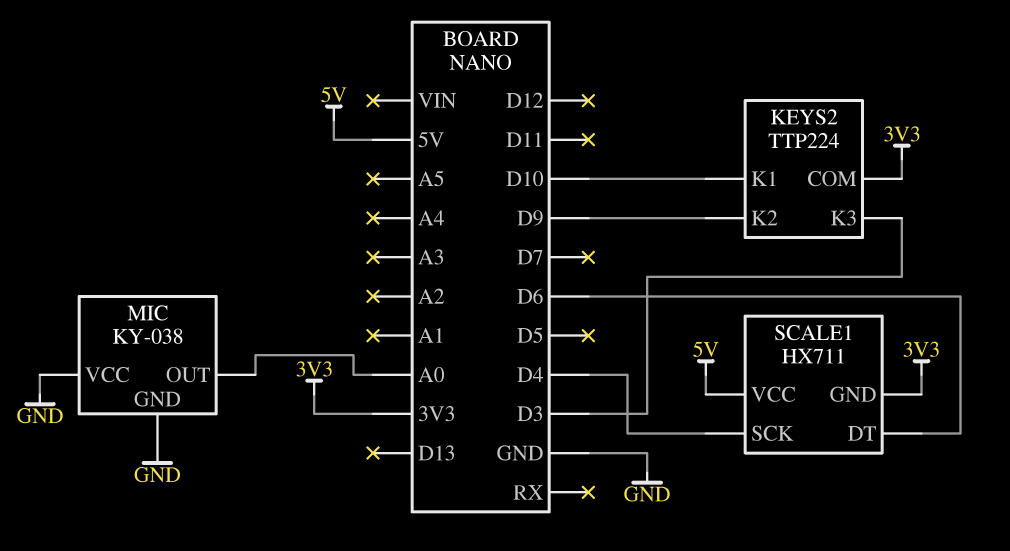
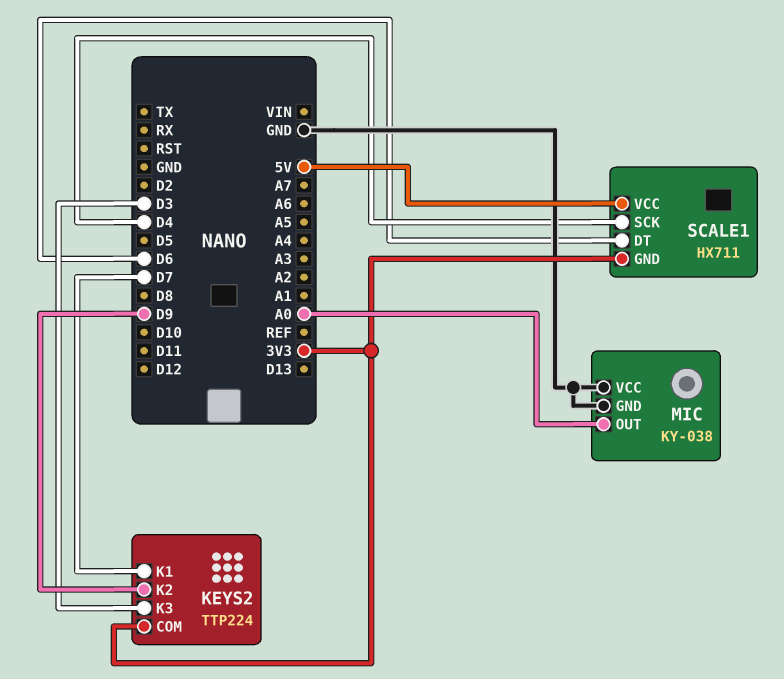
KEYS2 pin K1: D10 -> D7

